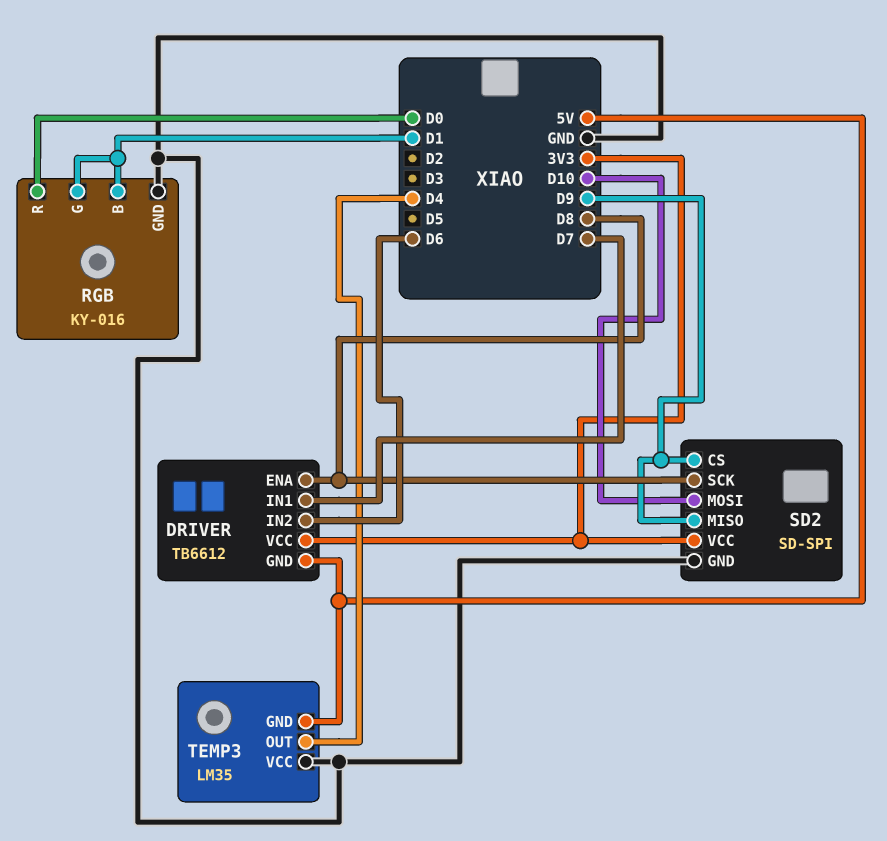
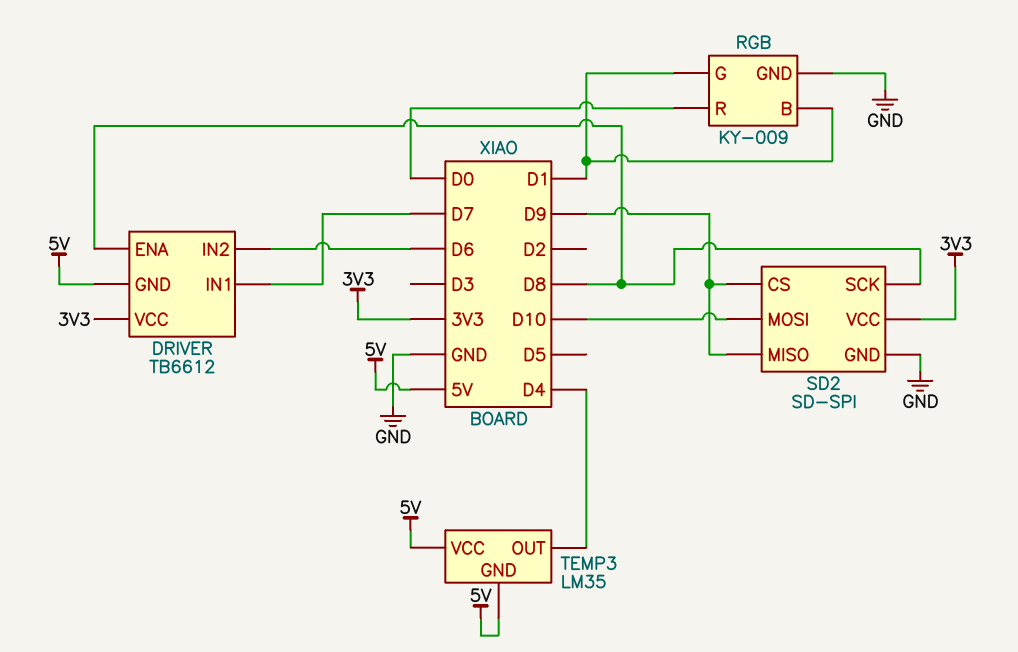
RGB: KY-016 -> KY-009
TEMP3 pin VCC: GND -> 5V

